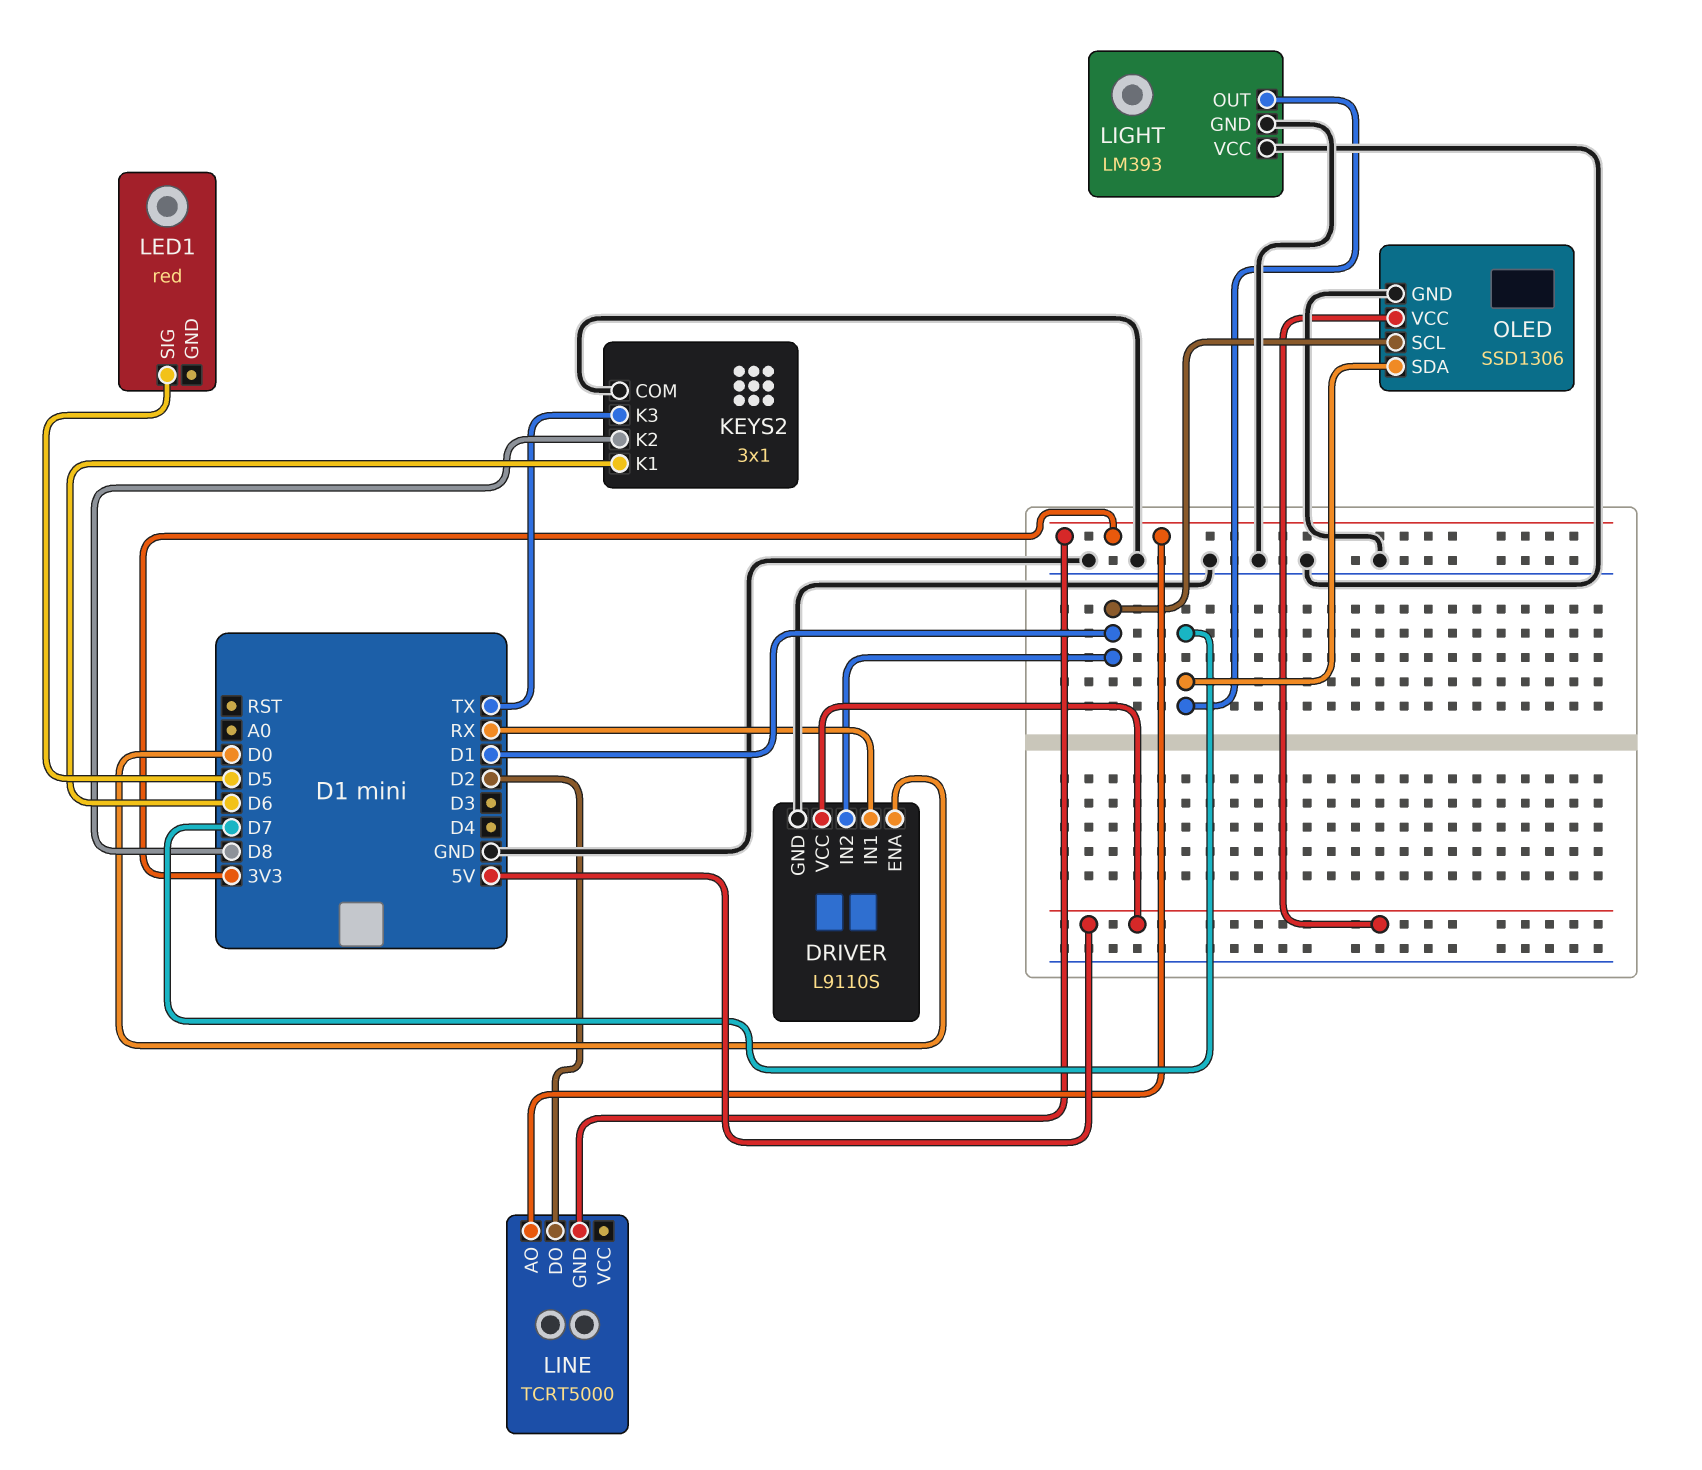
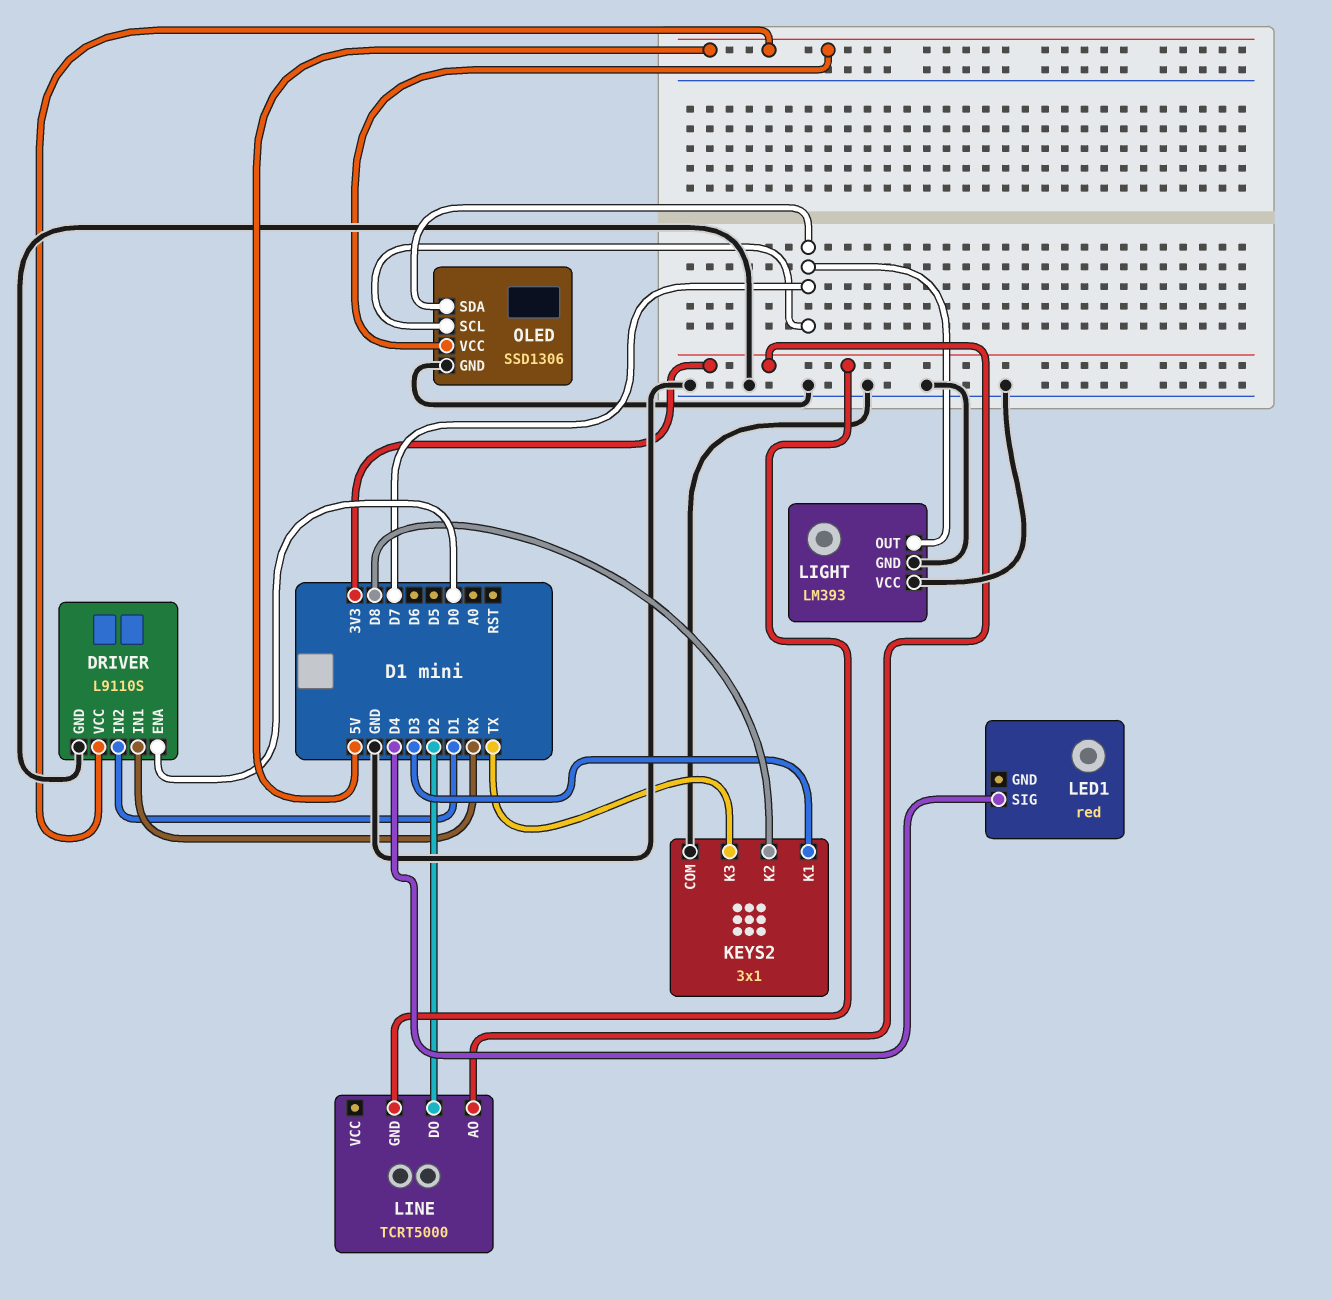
KEYS2 pin K1: D6 -> D3
LED1 pin SIG: D5 -> D4
OLED pin SCL: D1 -> D7

